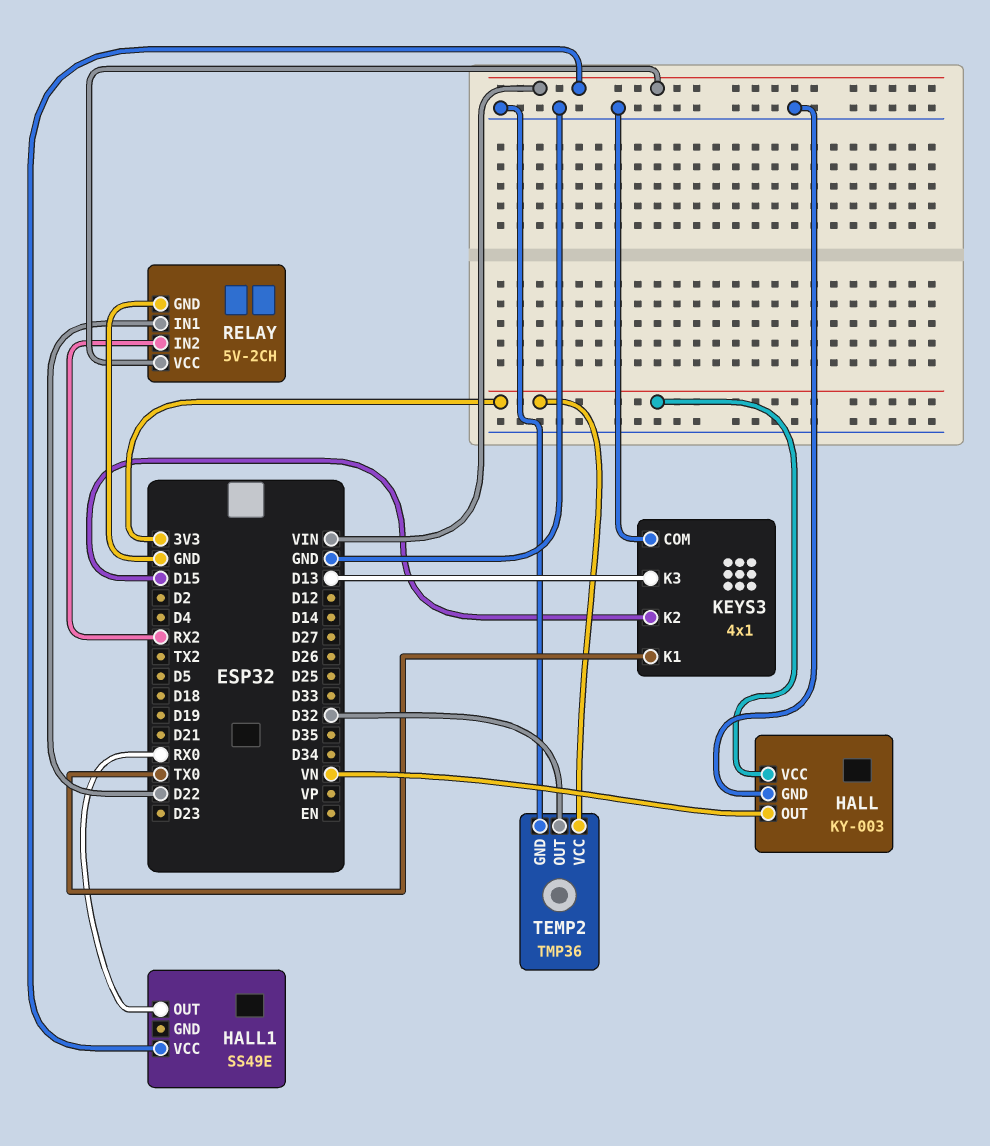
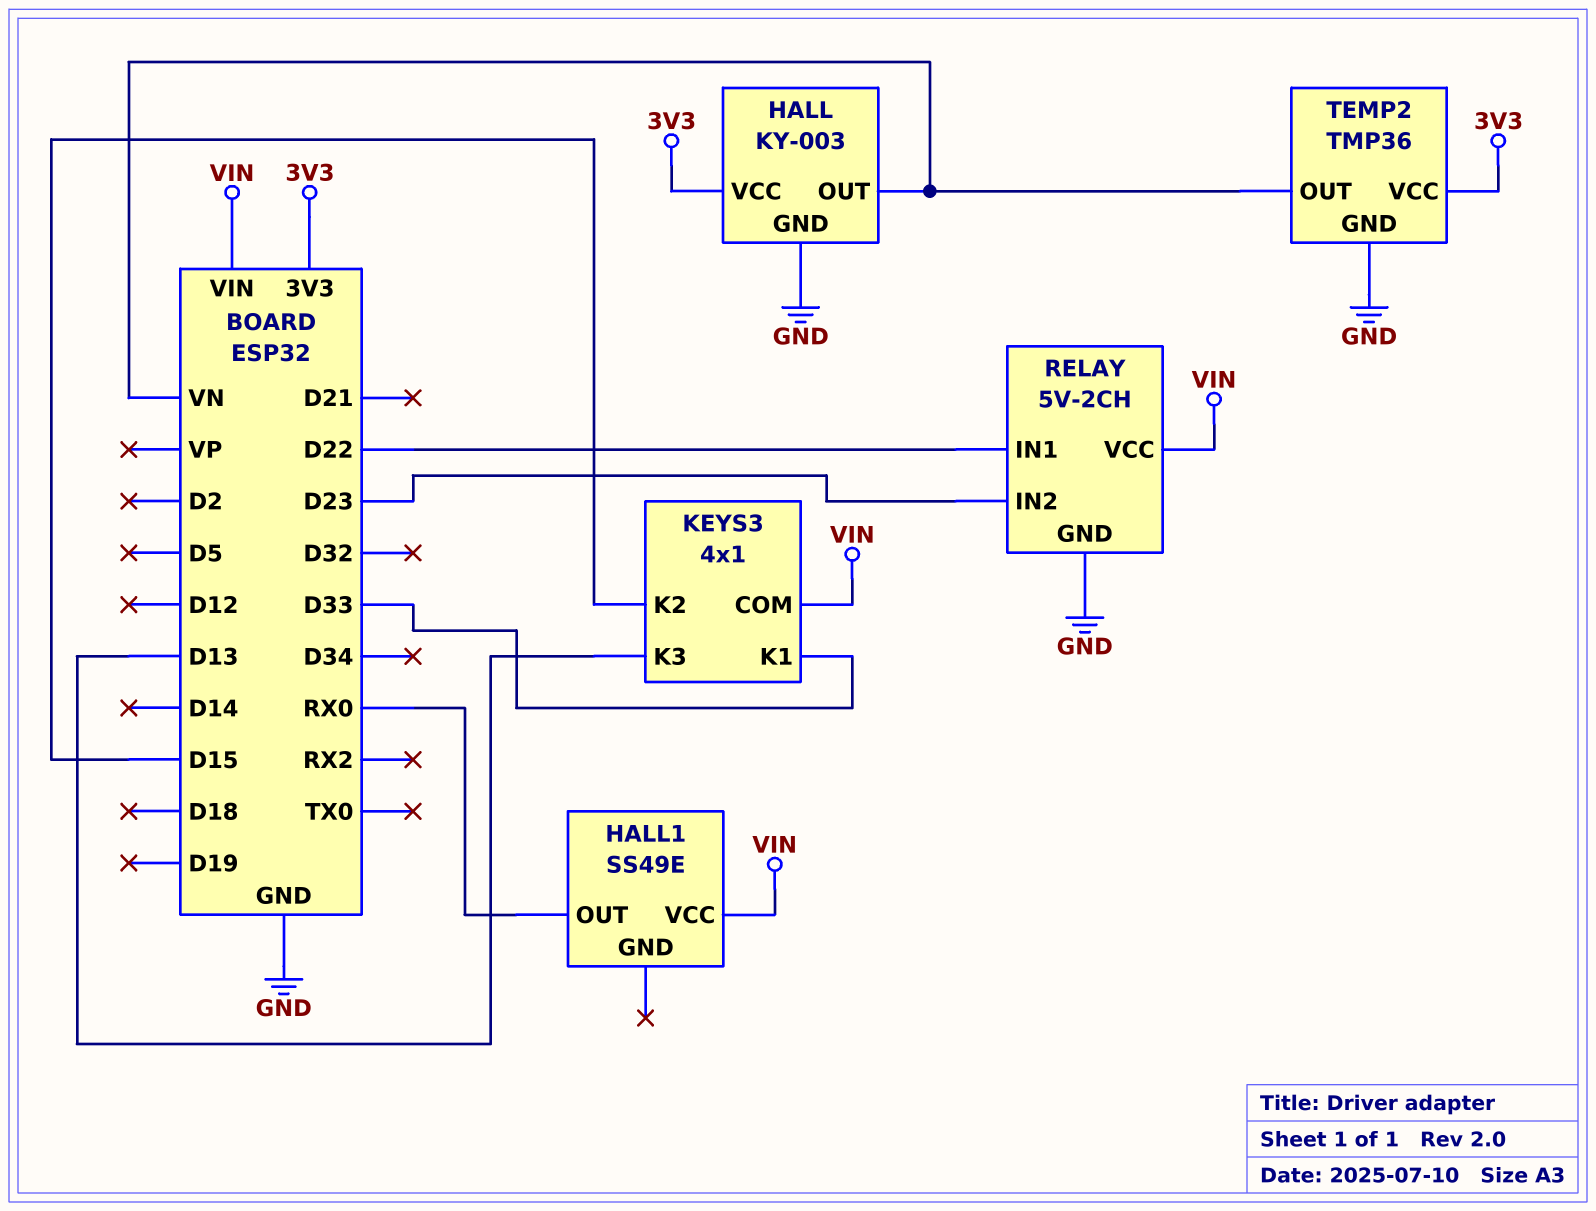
KEYS3 pin COM: GND -> VIN
KEYS3 pin K1: TX0 -> D33
RELAY pin IN2: RX2 -> D23
TEMP2 pin OUT: D32 -> VN

